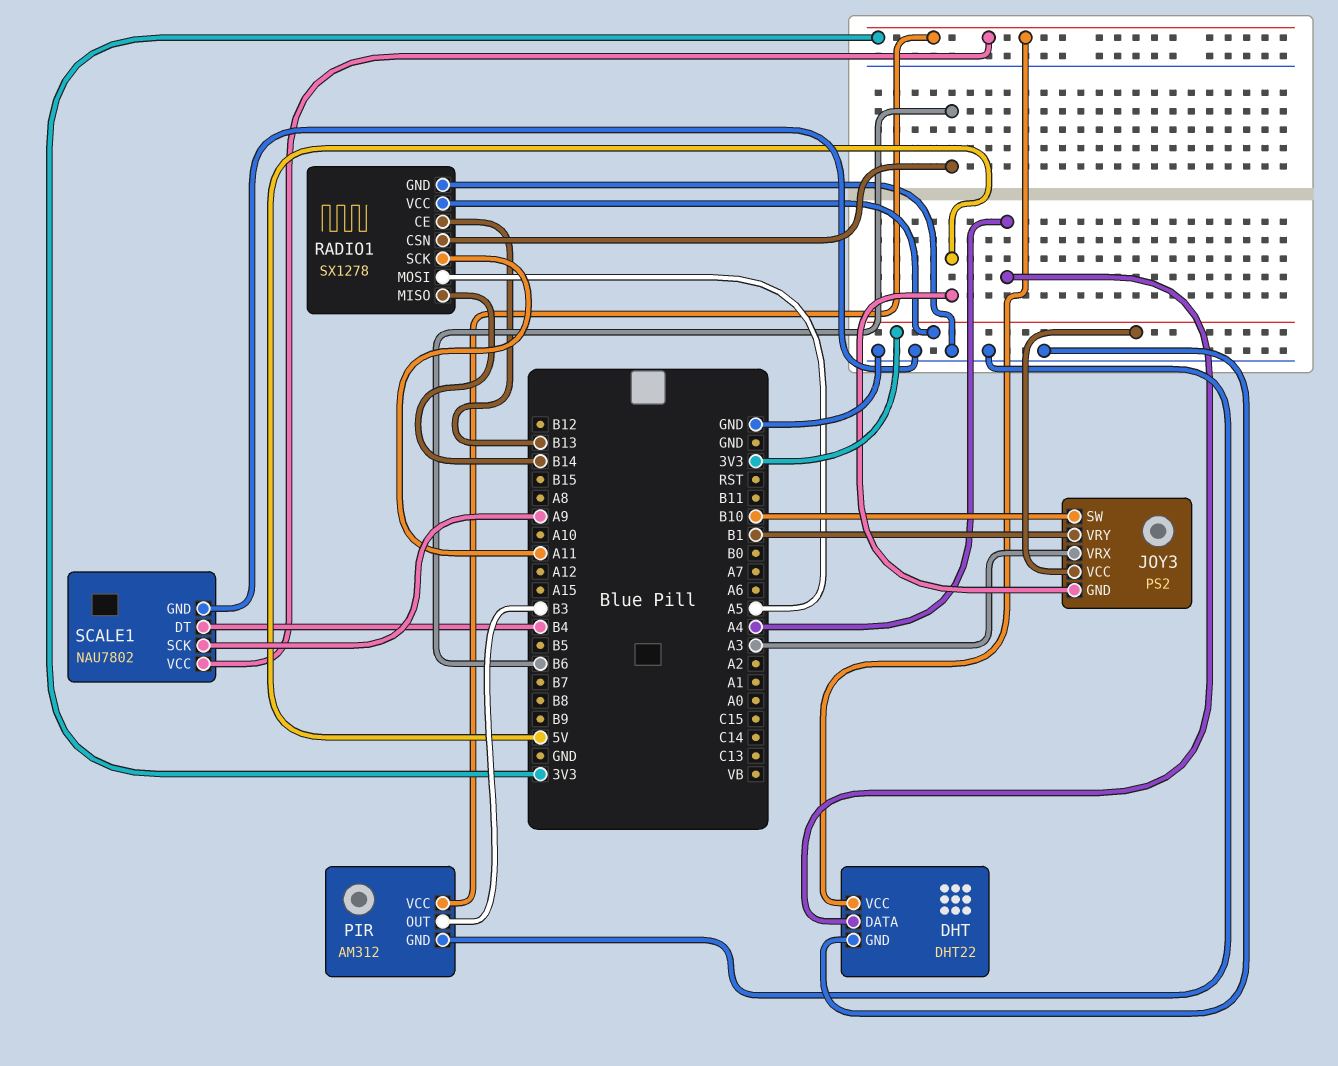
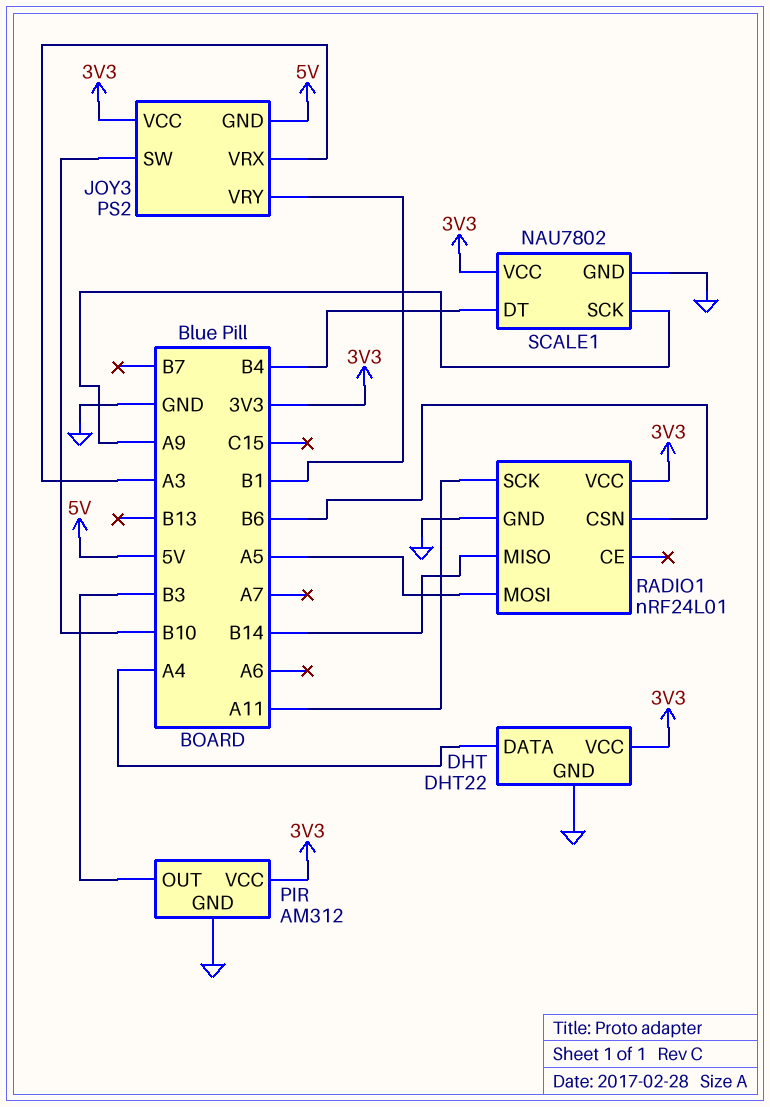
RADIO1: SX1278 -> nRF24L01
RADIO1 pin CE: B13 -> none

